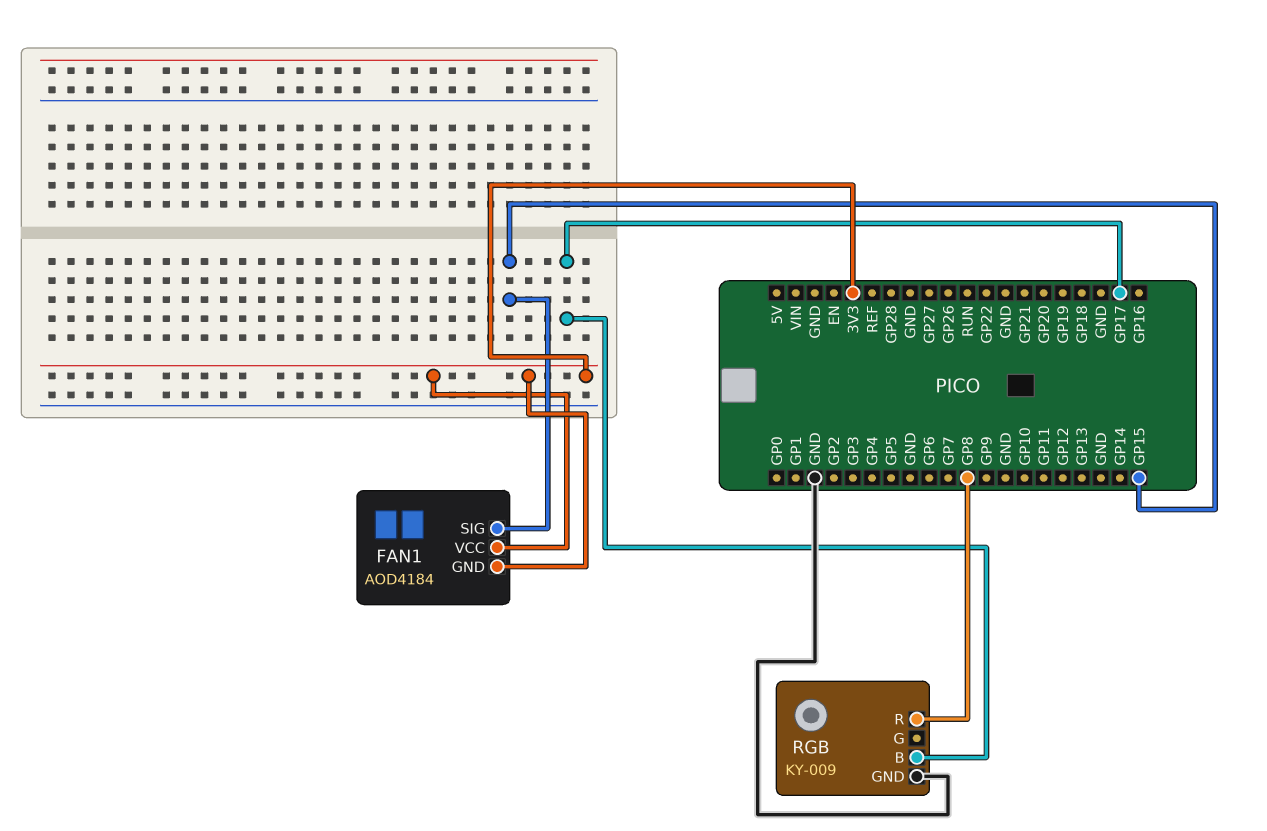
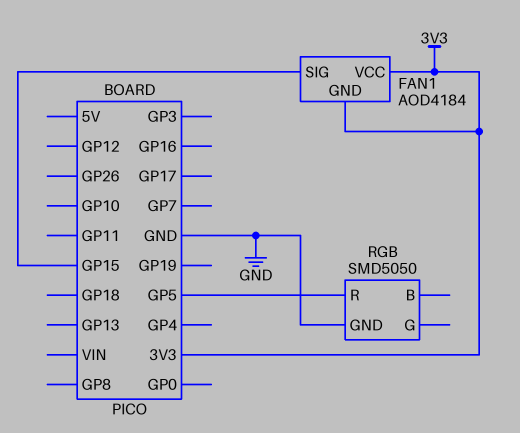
RGB: KY-009 -> SMD5050
RGB pin B: GP17 -> none
RGB pin R: GP8 -> GP5

